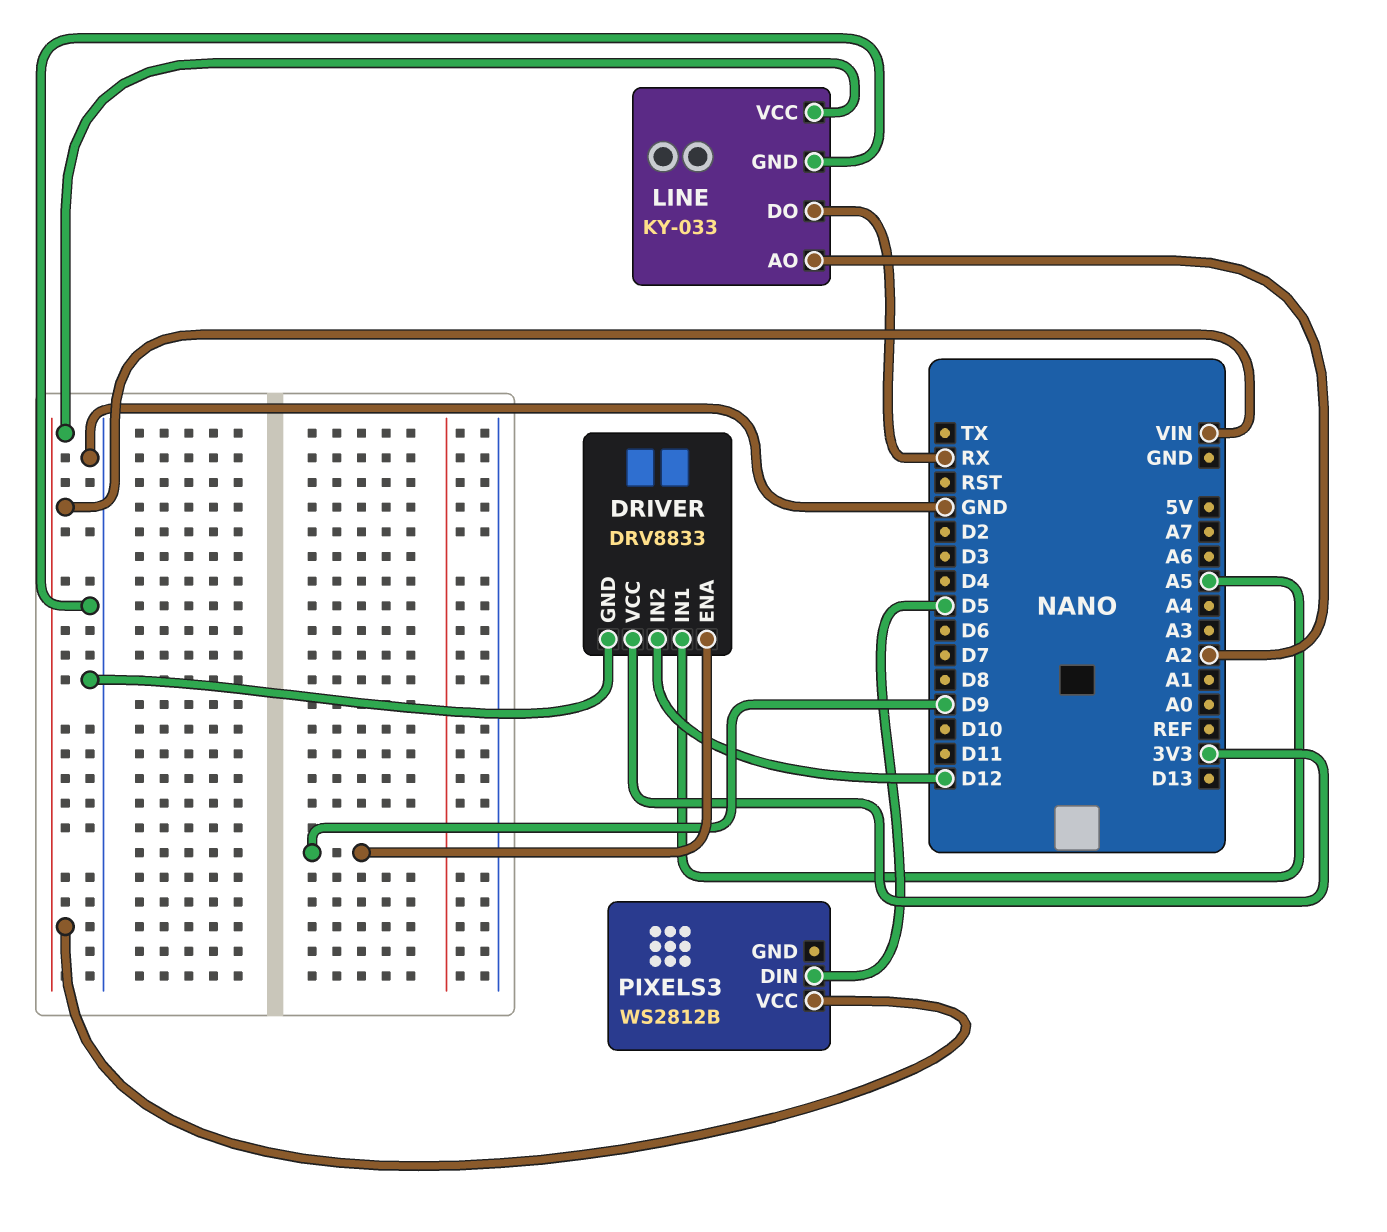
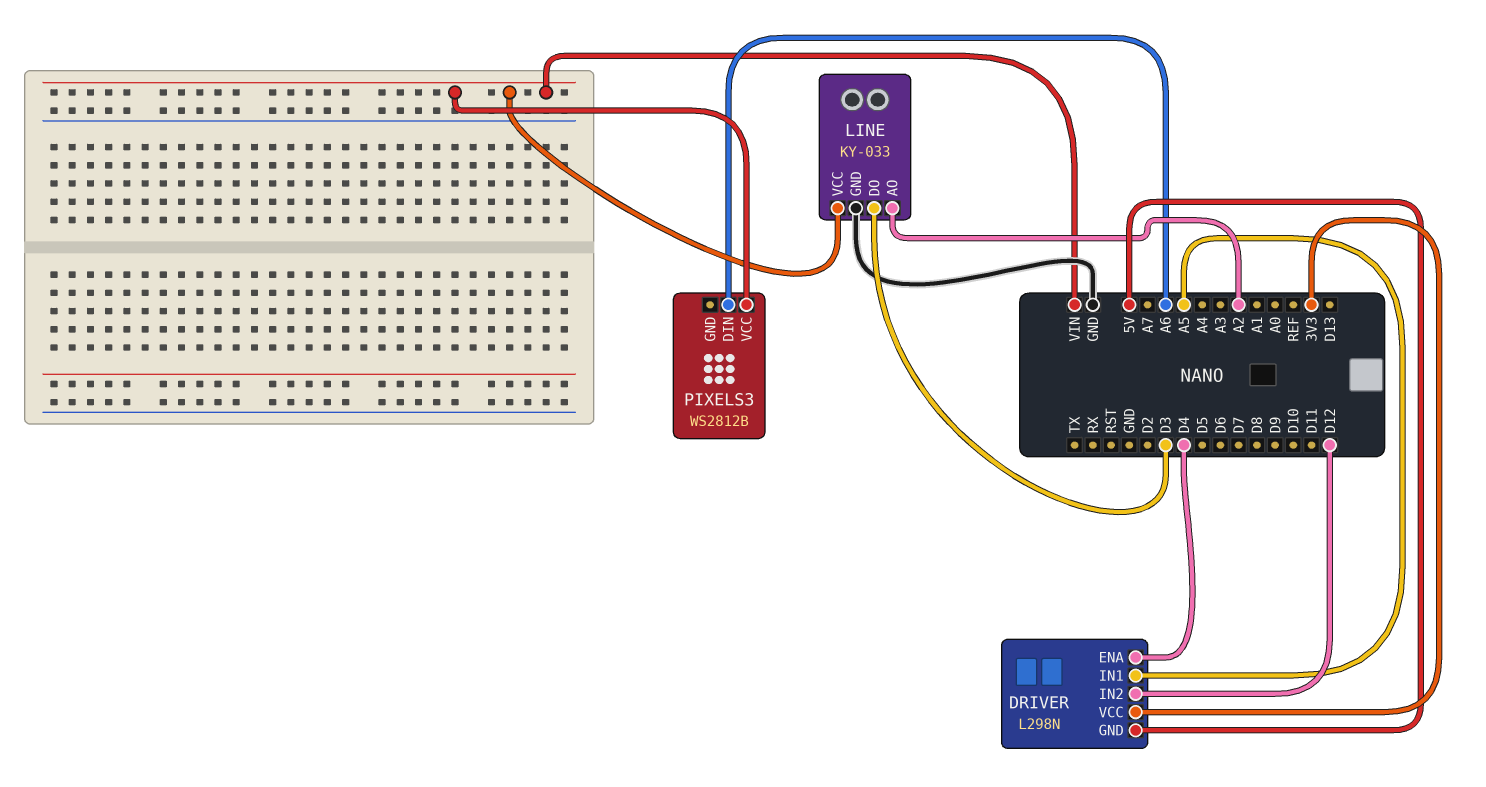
DRIVER: DRV8833 -> L298N
DRIVER pin ENA: D9 -> D4
DRIVER pin GND: GND -> 5V
LINE pin DO: RX -> D3
PIXELS3 pin DIN: D5 -> A6

